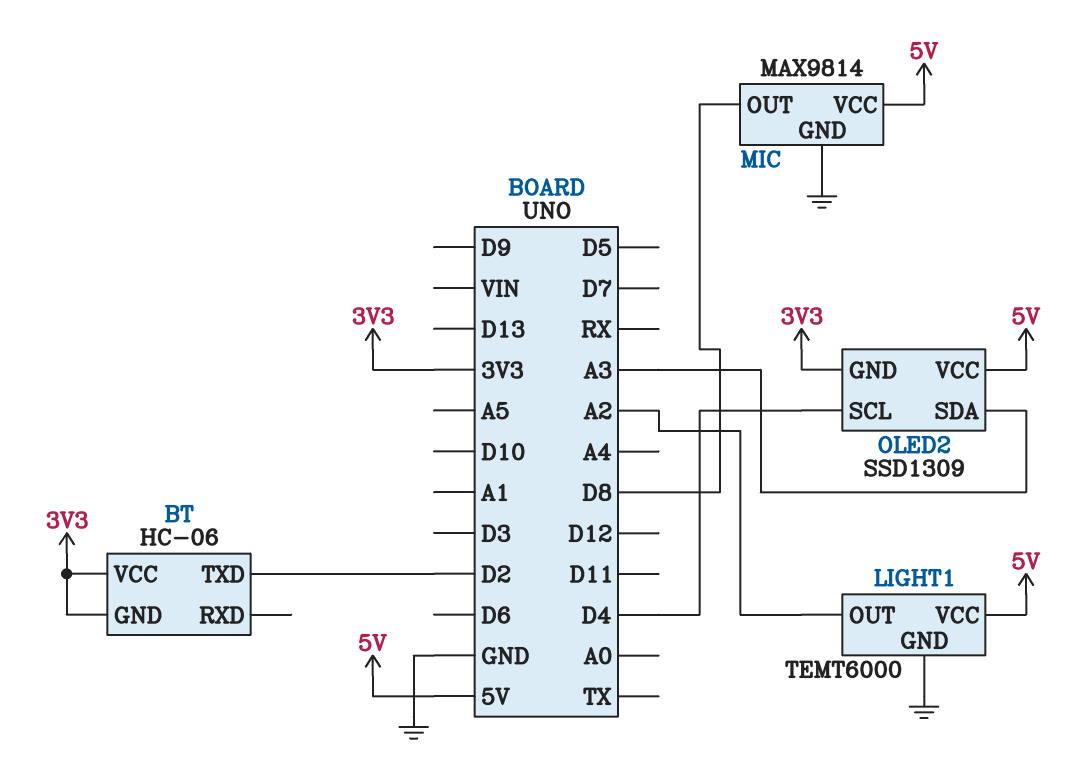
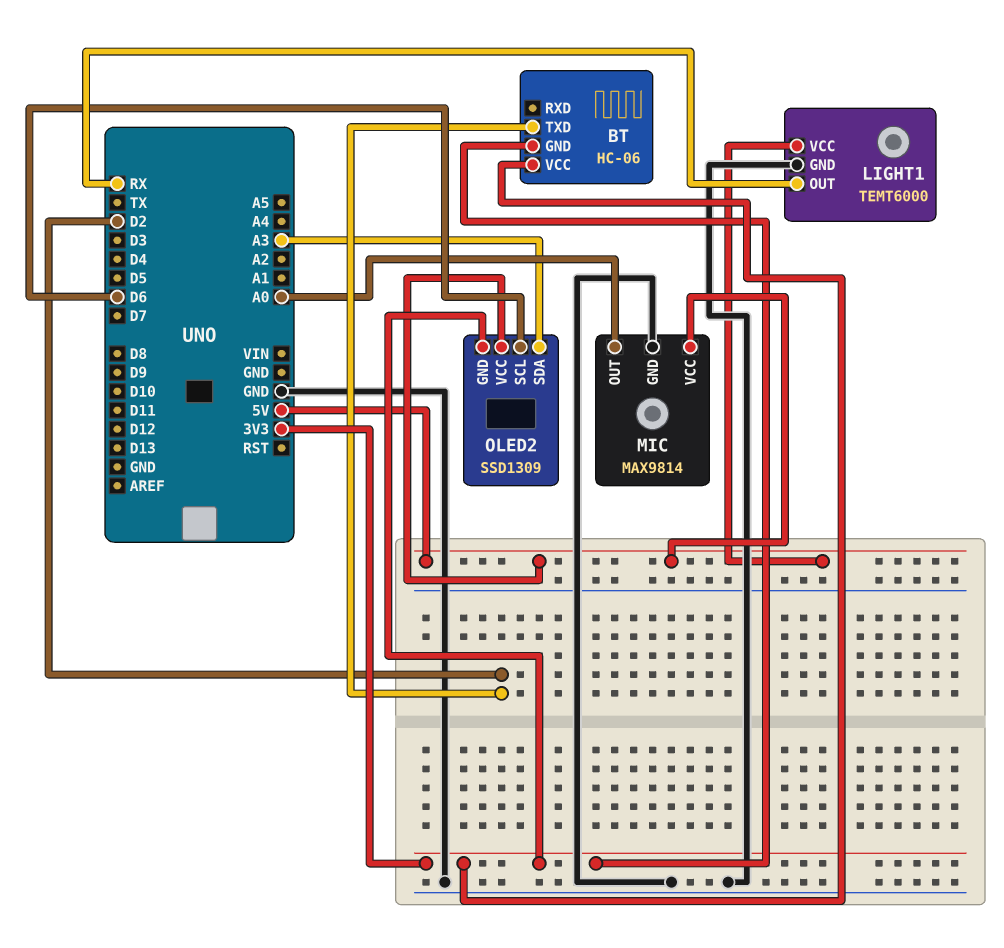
LIGHT1 pin OUT: A2 -> RX
MIC pin OUT: D8 -> A0
OLED2 pin SCL: D4 -> D6

